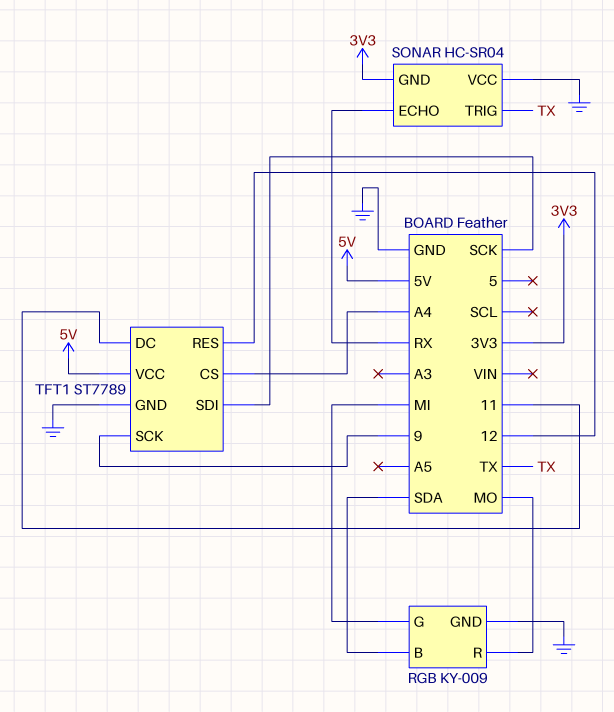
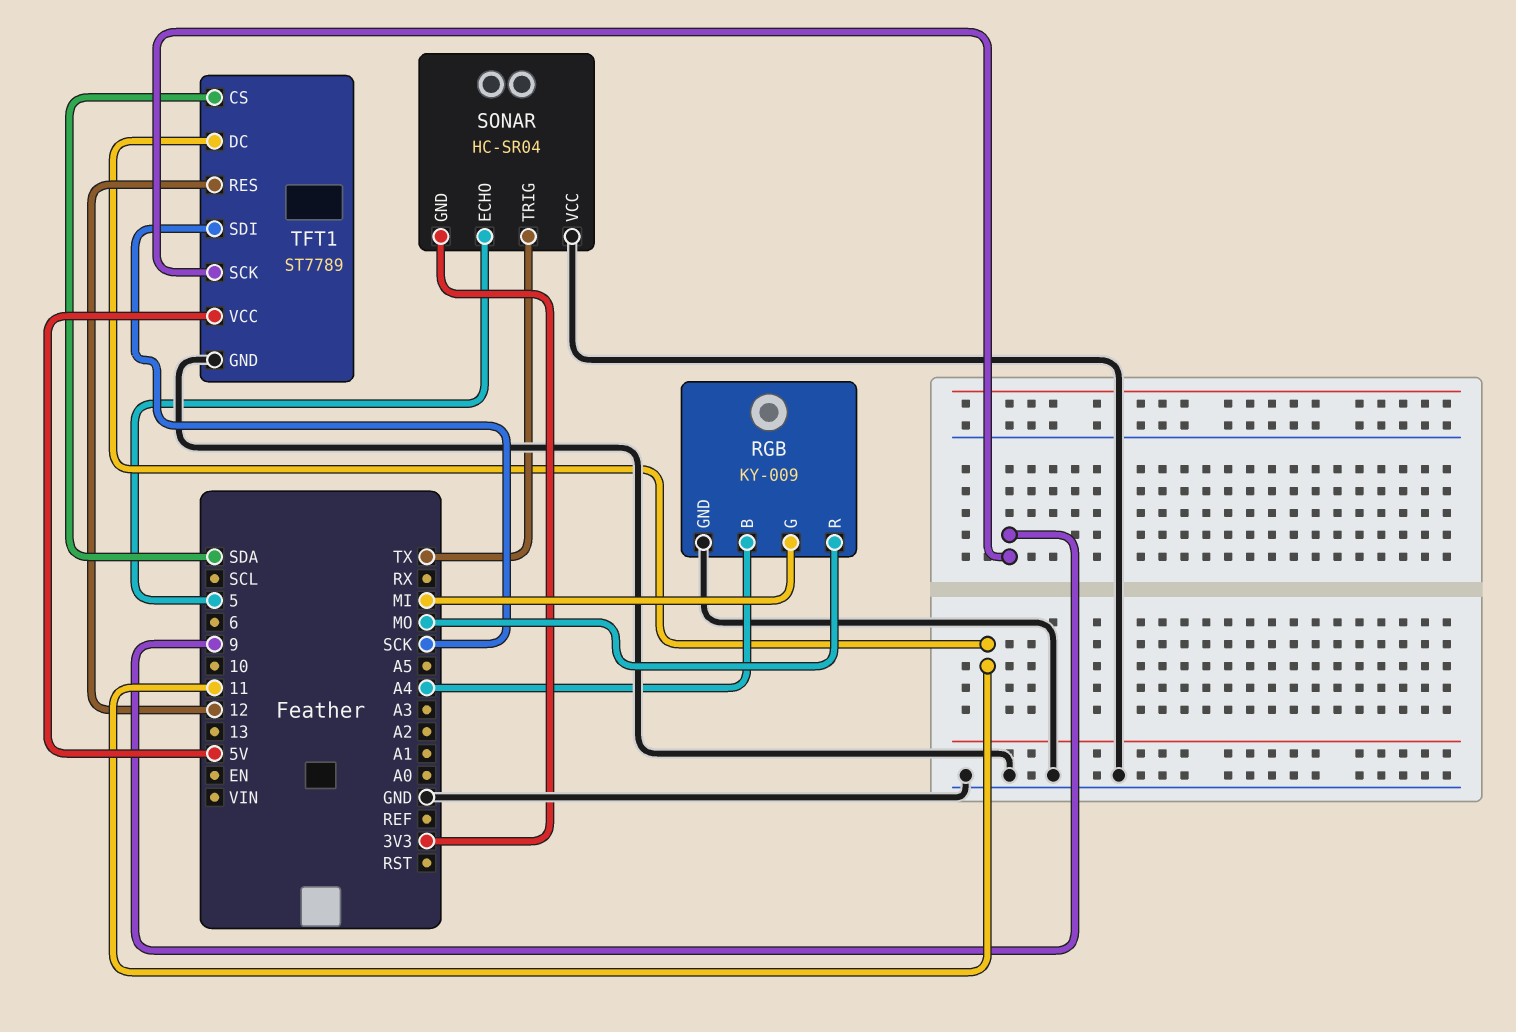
RGB pin B: SDA -> A4
SONAR pin ECHO: RX -> 5
TFT1 pin CS: A4 -> SDA

